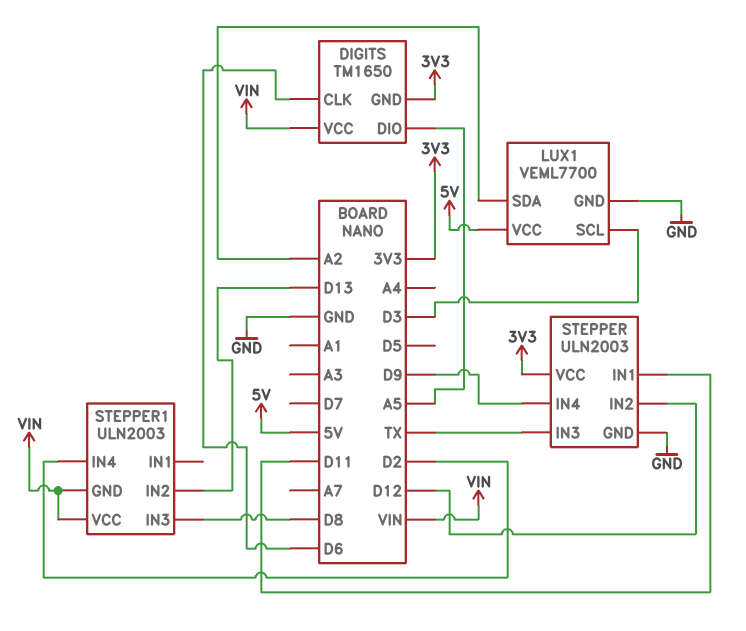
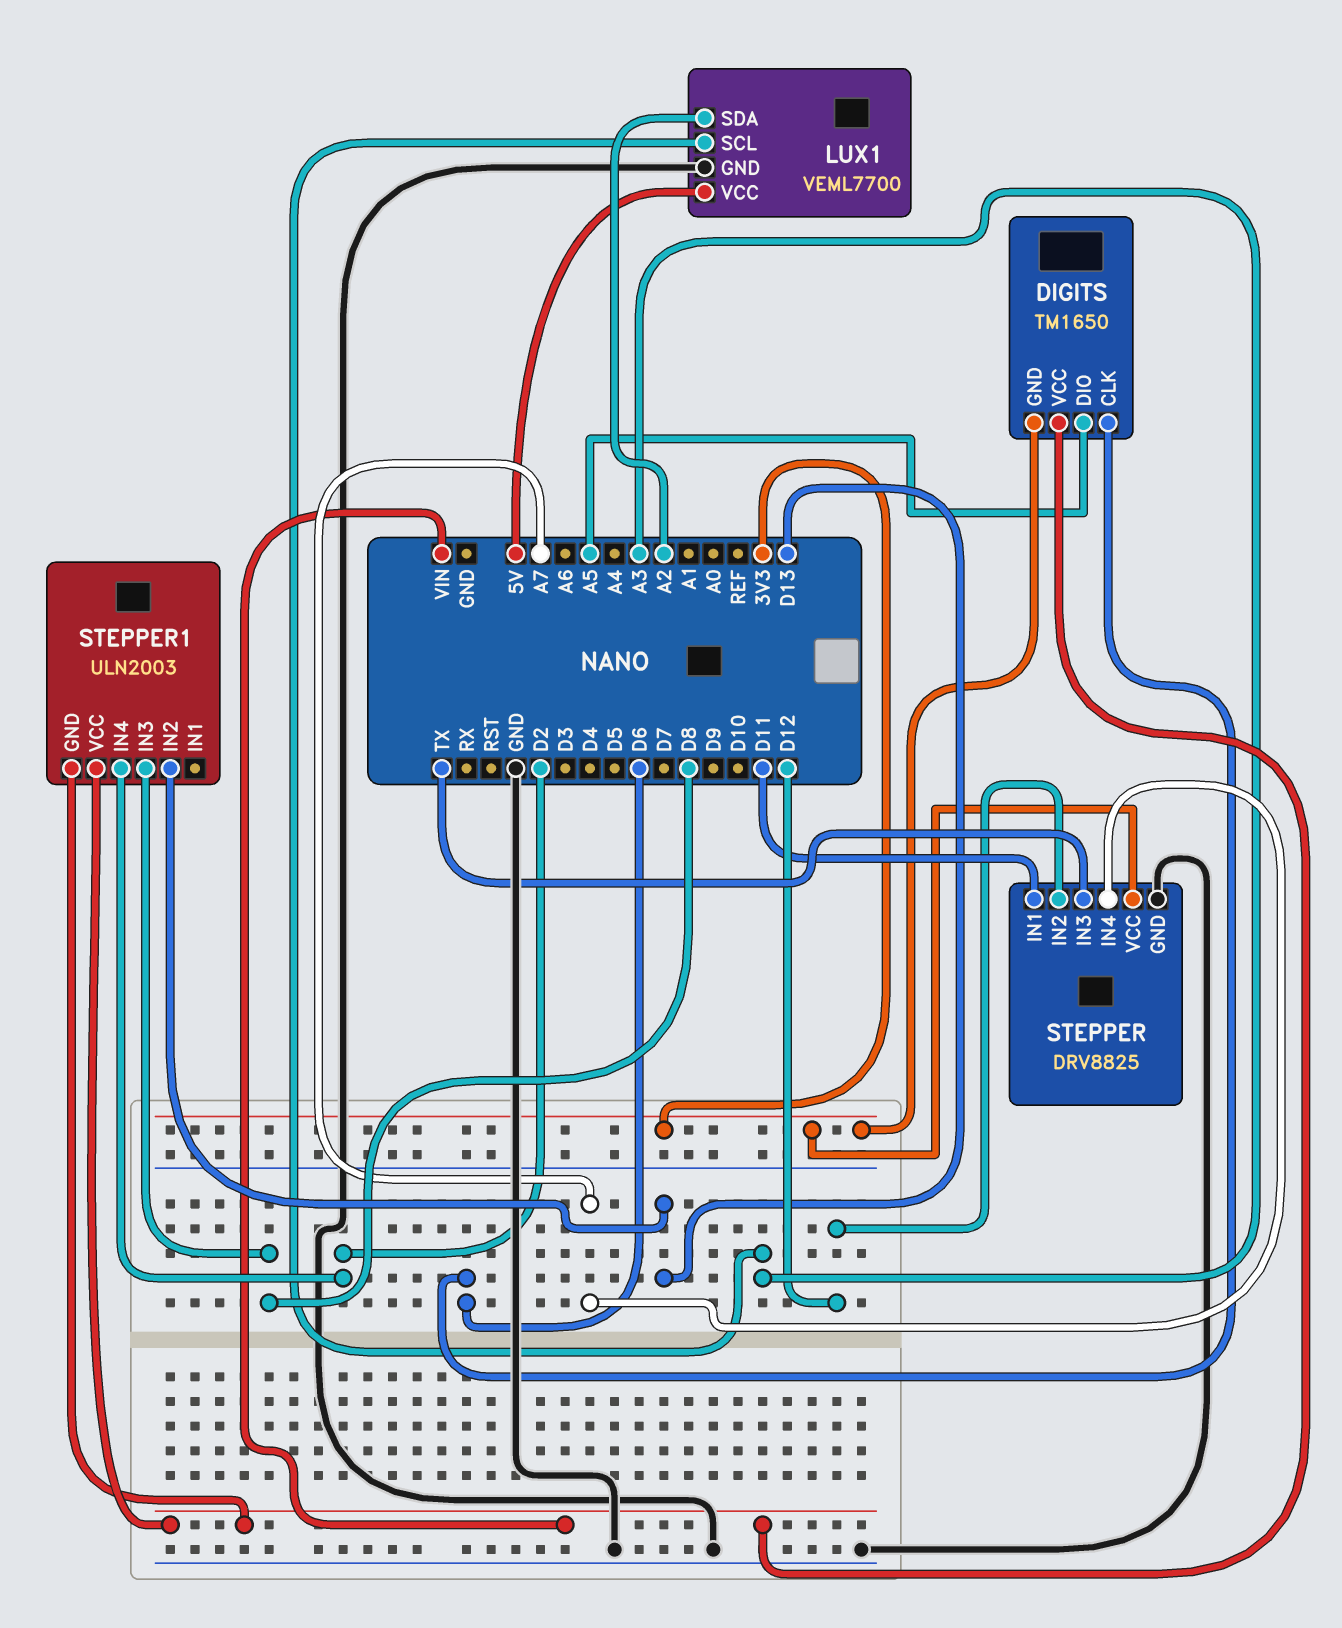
LUX1 pin SCL: D3 -> A3
STEPPER: ULN2003 -> DRV8825
STEPPER pin IN4: D9 -> A7

